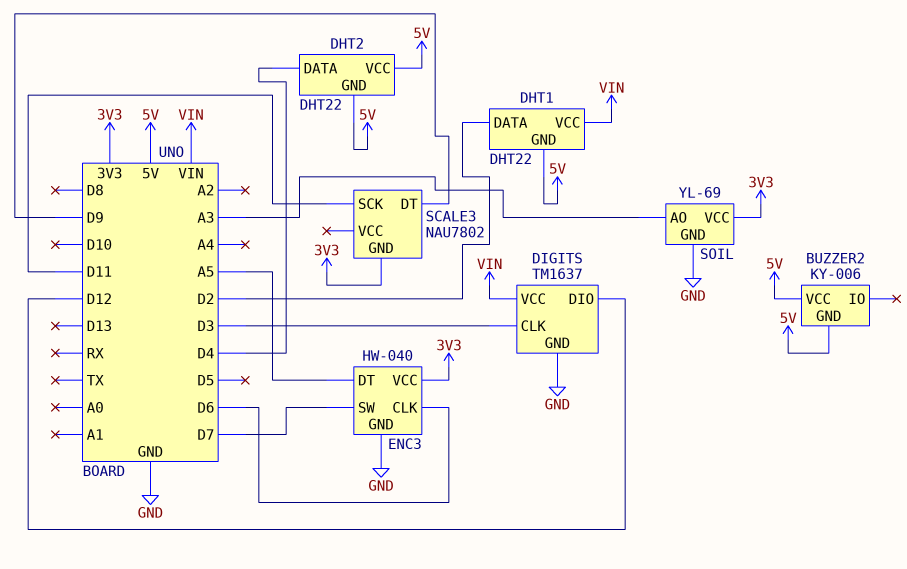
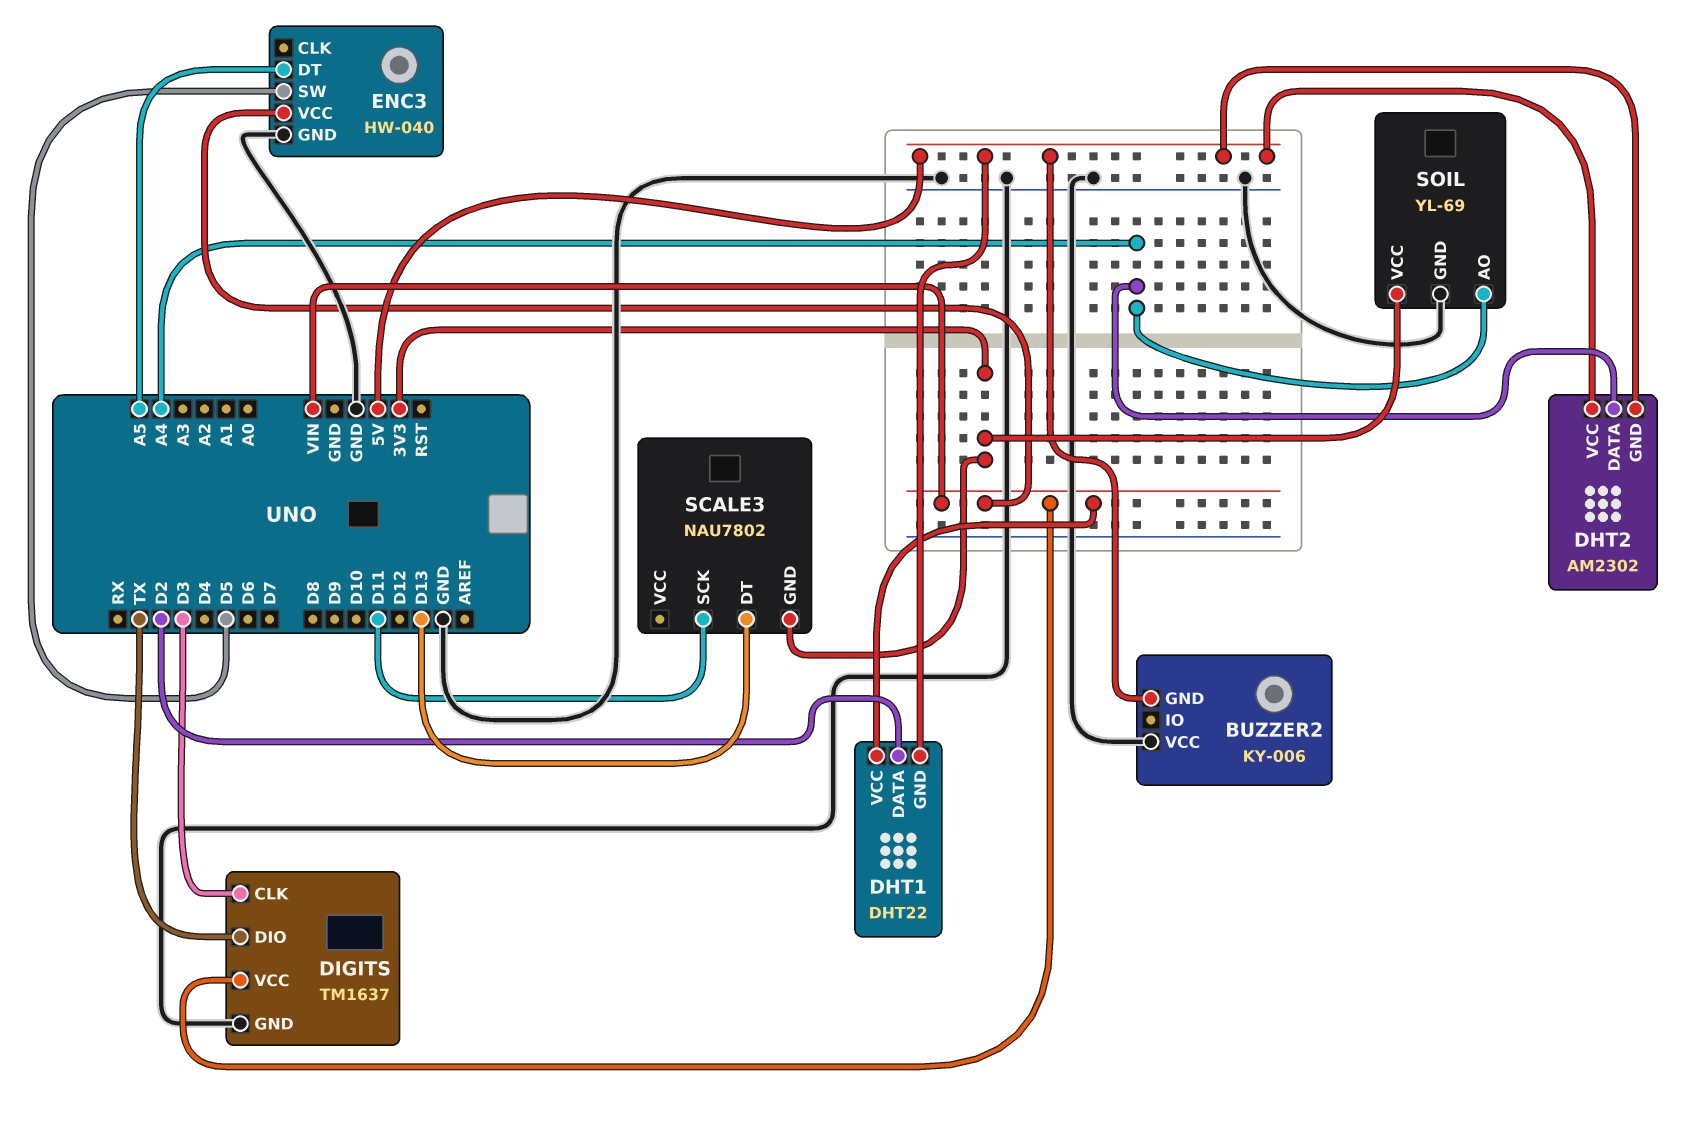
BUZZER2 pin VCC: 5V -> GND
DHT2: DHT22 -> AM2302
DHT2 pin DATA: D4 -> A4
DIGITS pin DIO: D12 -> TX
ENC3 pin CLK: D6 -> none
ENC3 pin SW: D7 -> D5
ENC3 pin VCC: 3V3 -> VIN
SCALE3 pin DT: D9 -> D13
SOIL pin AO: A3 -> A4

